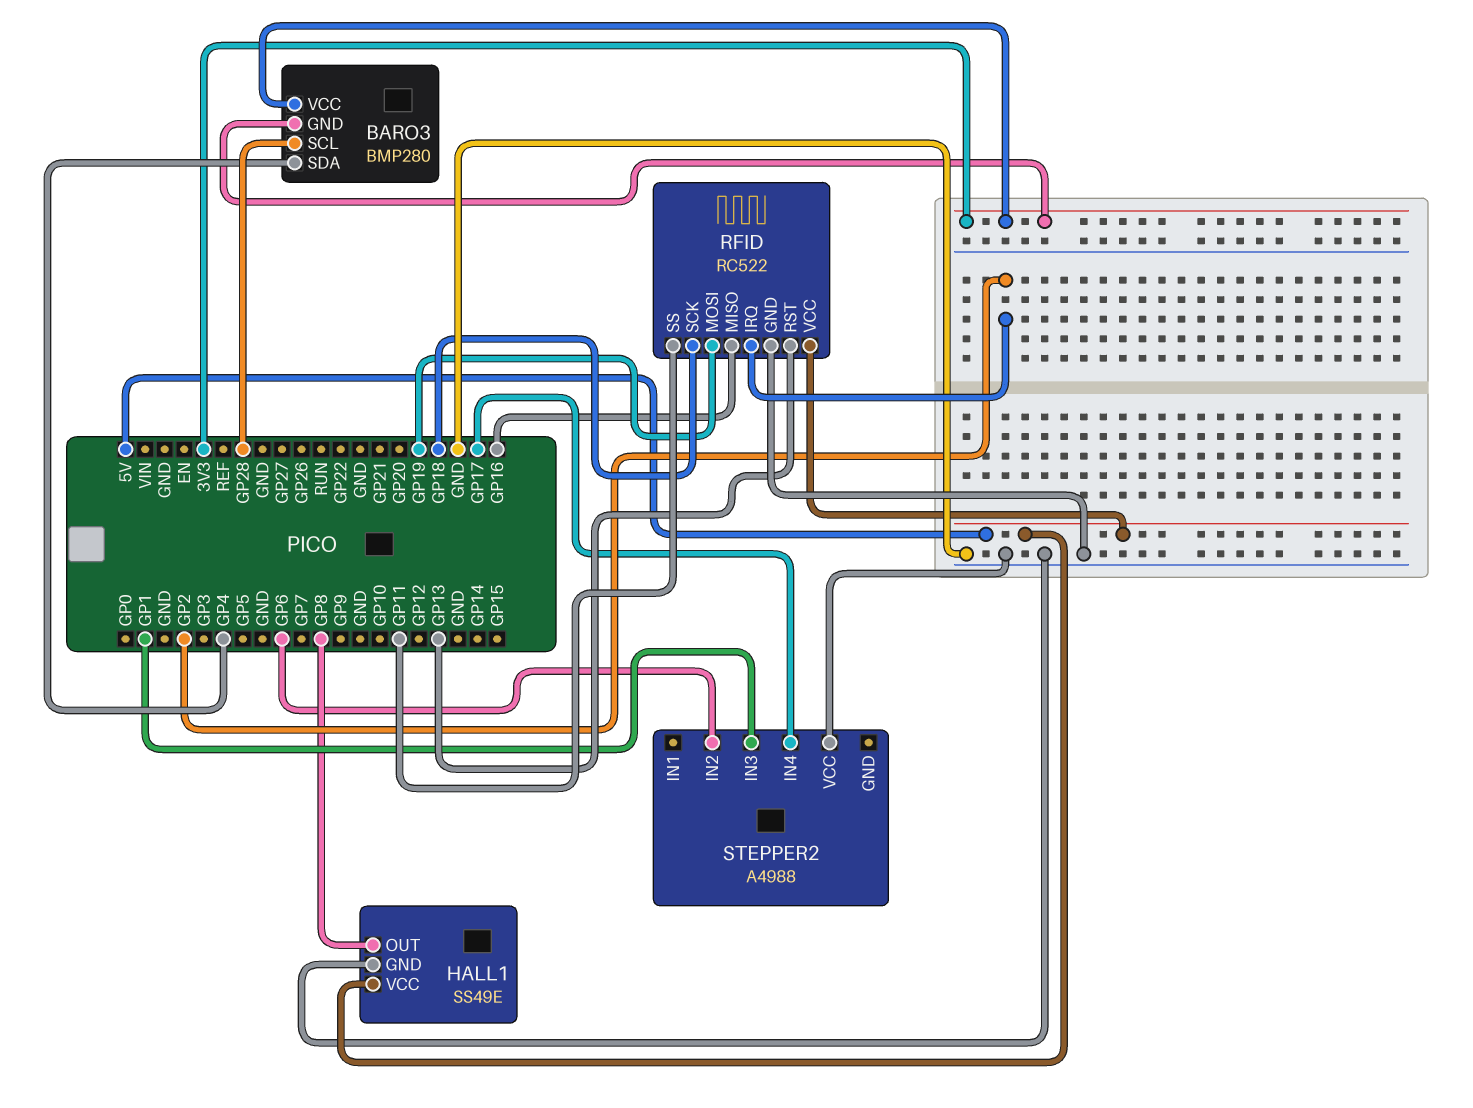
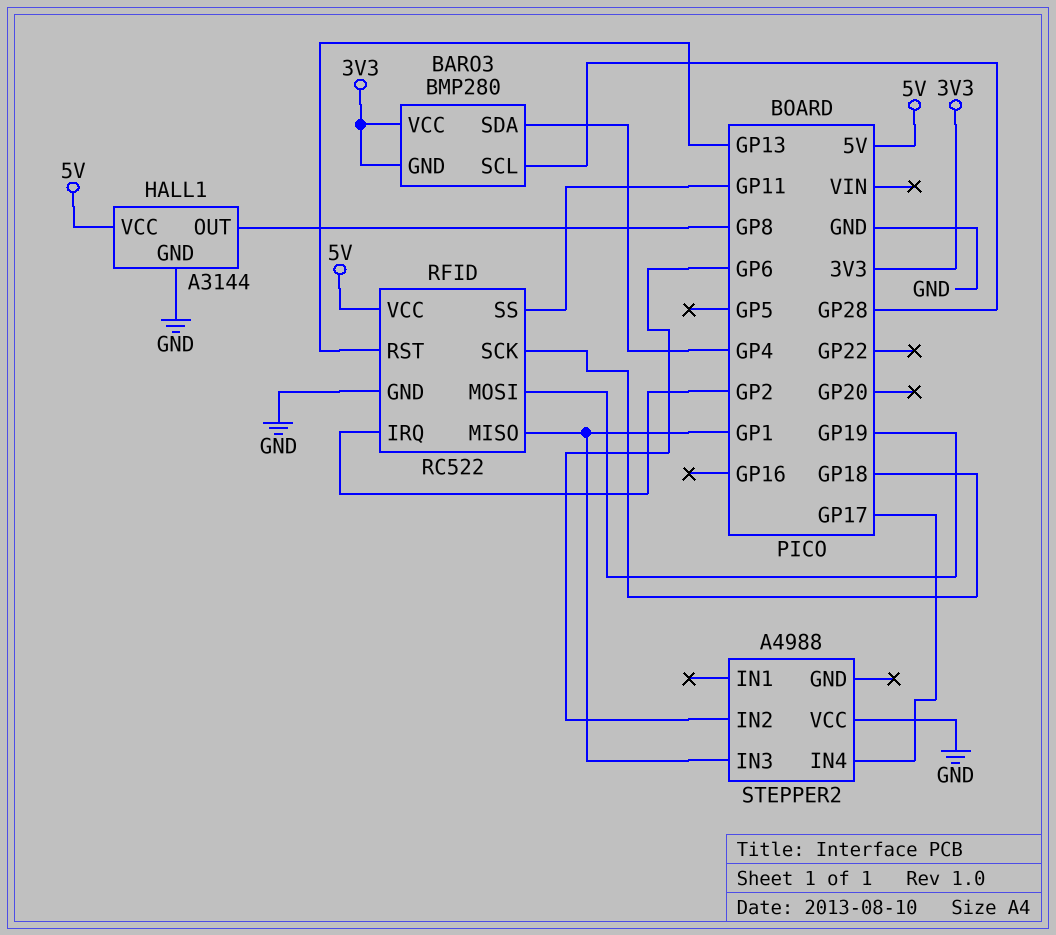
HALL1: SS49E -> A3144
RFID pin MISO: GP16 -> GP1

